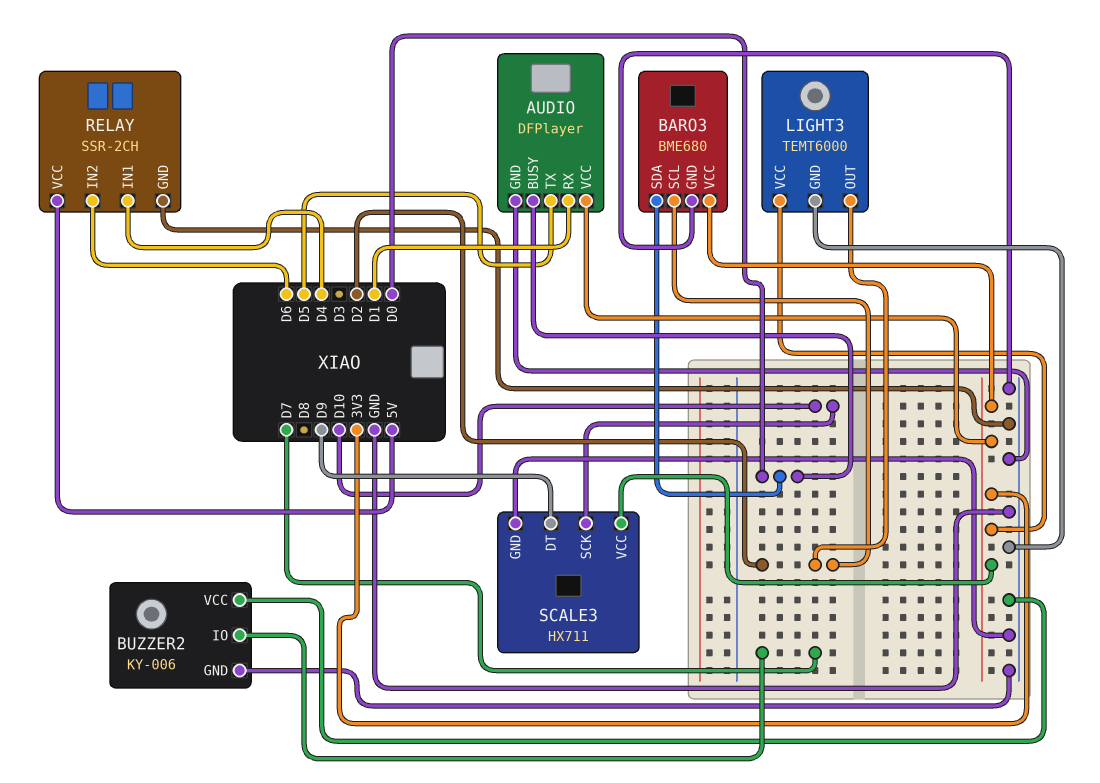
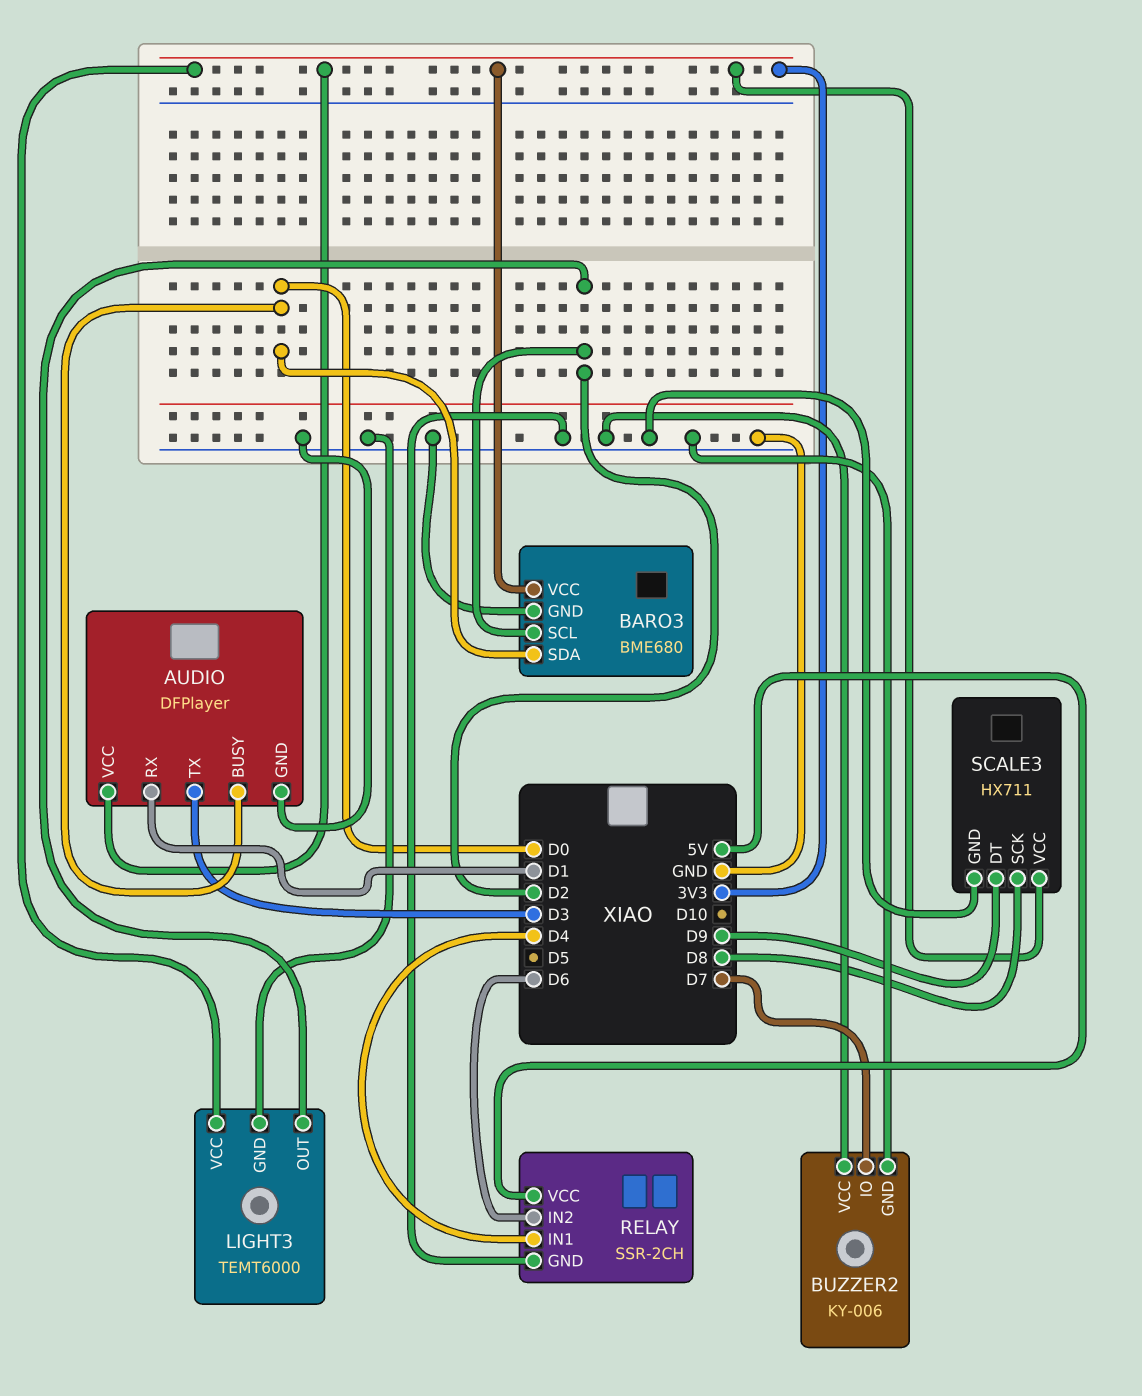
AUDIO pin TX: D5 -> D3
SCALE3 pin SCK: D10 -> D8

